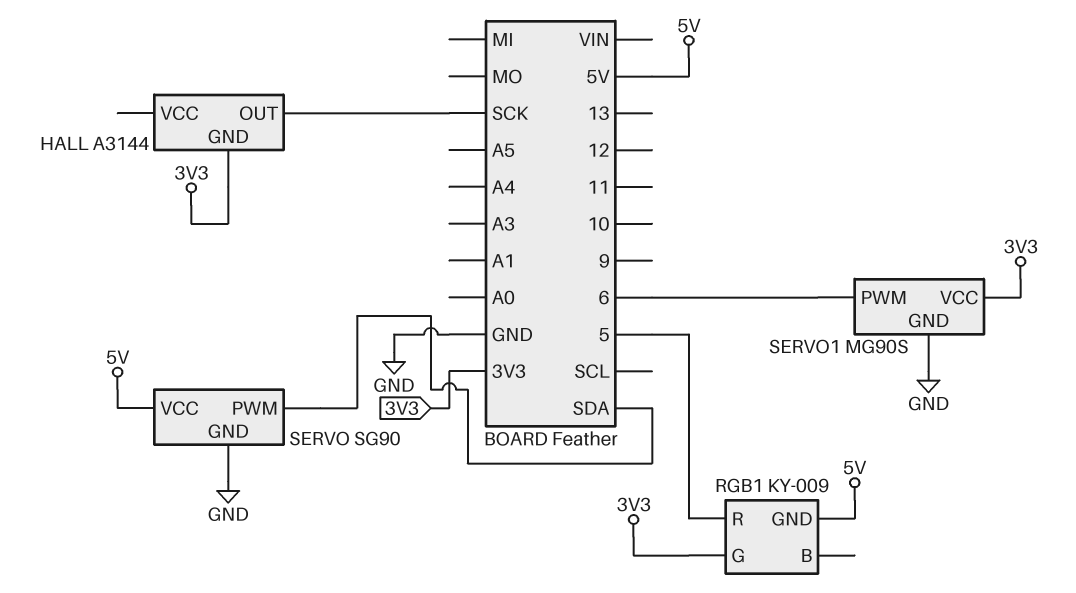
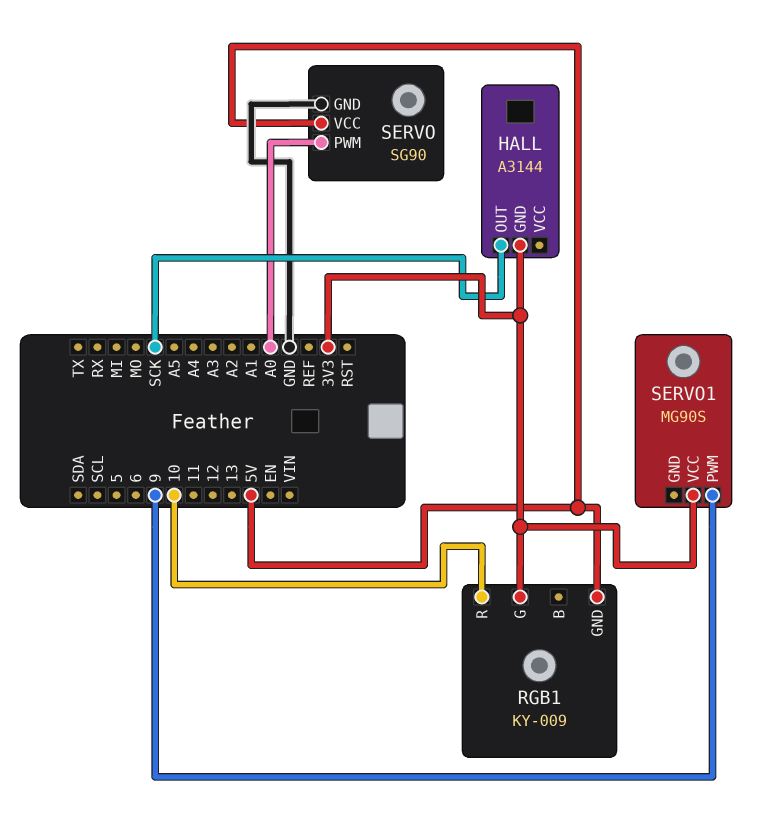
RGB1 pin R: 5 -> 10
SERVO pin PWM: SDA -> A0
SERVO1 pin GND: GND -> none
SERVO1 pin PWM: 6 -> 9

